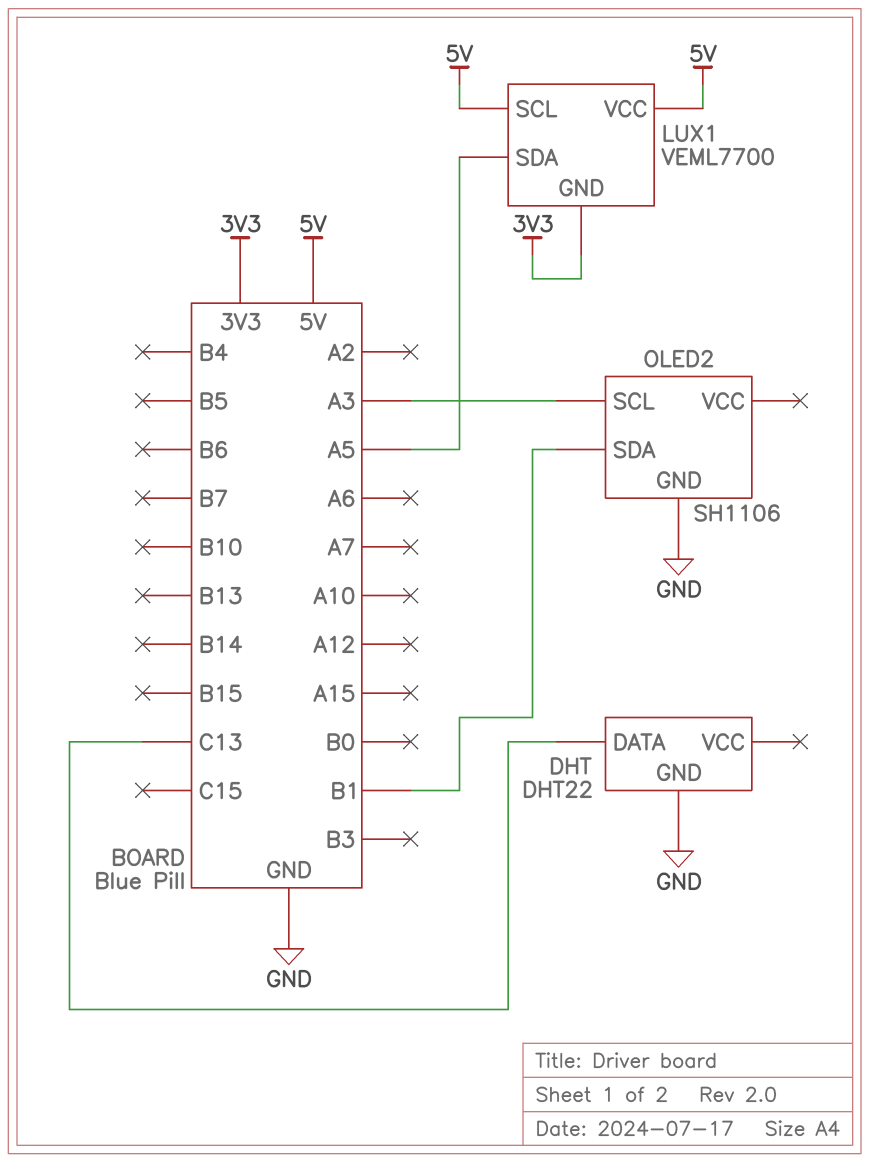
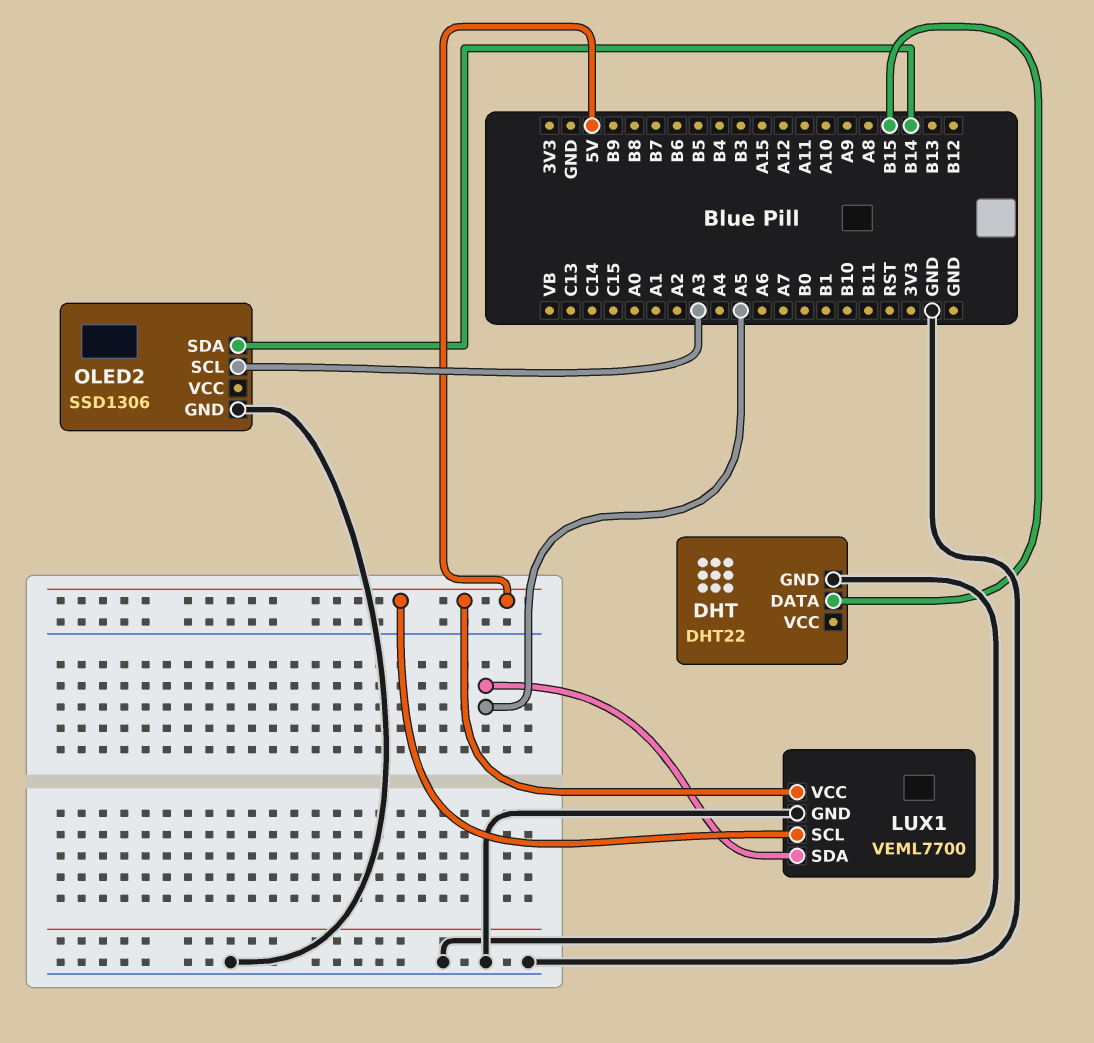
DHT pin DATA: C13 -> B15
LUX1 pin GND: 3V3 -> GND
OLED2: SH1106 -> SSD1306
OLED2 pin SDA: B1 -> B14

